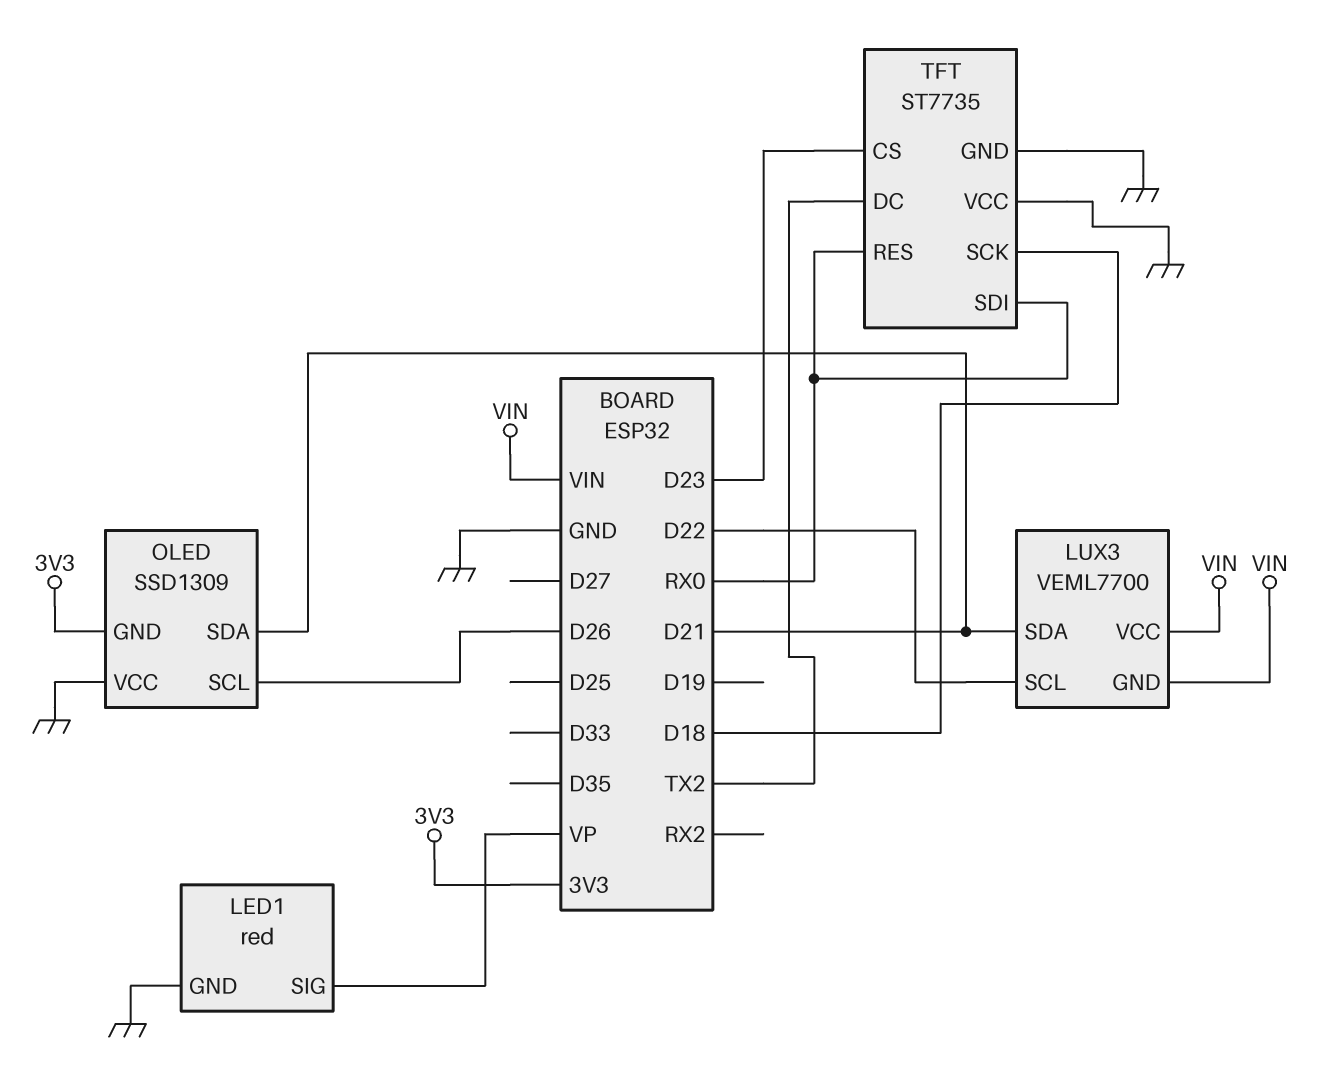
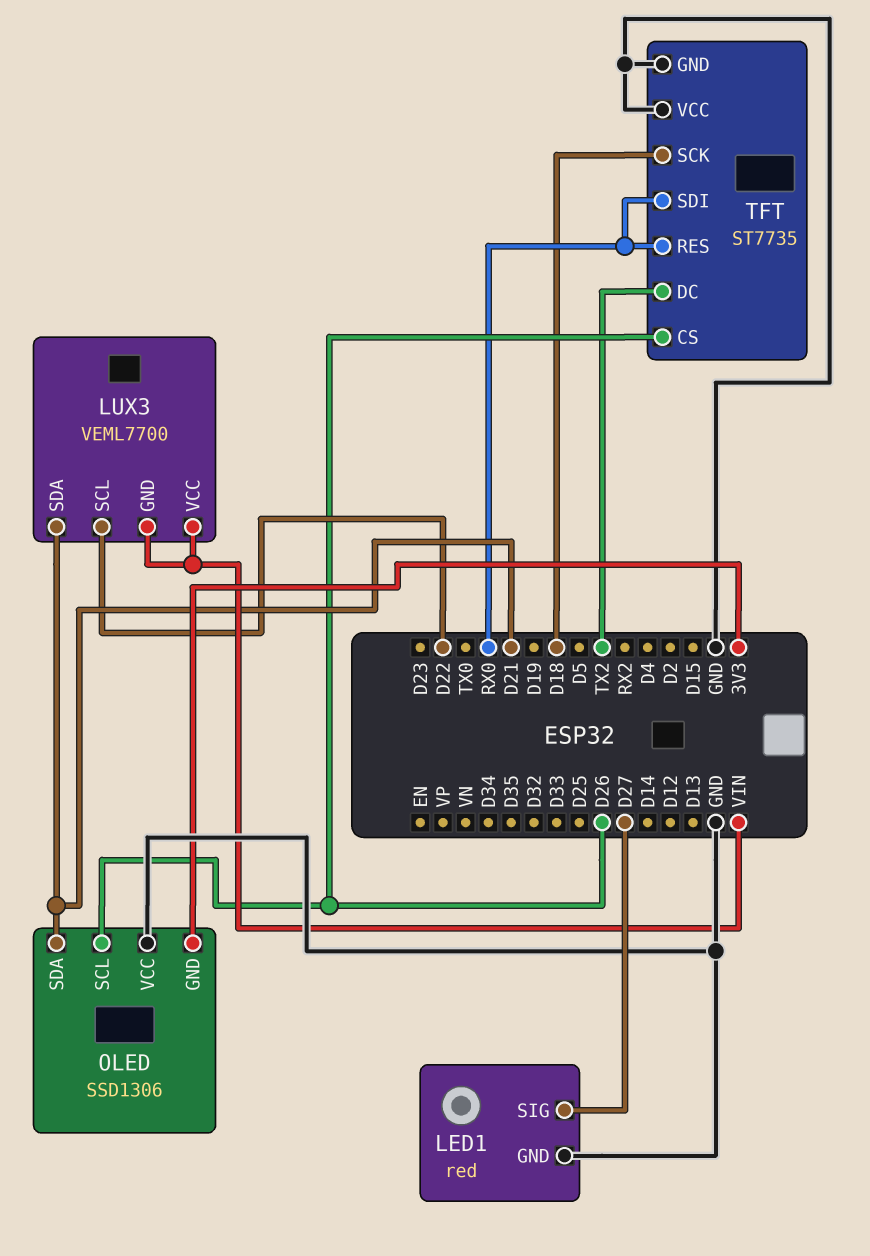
LED1 pin SIG: VP -> D27
OLED: SSD1309 -> SSD1306
TFT pin CS: D23 -> D26

